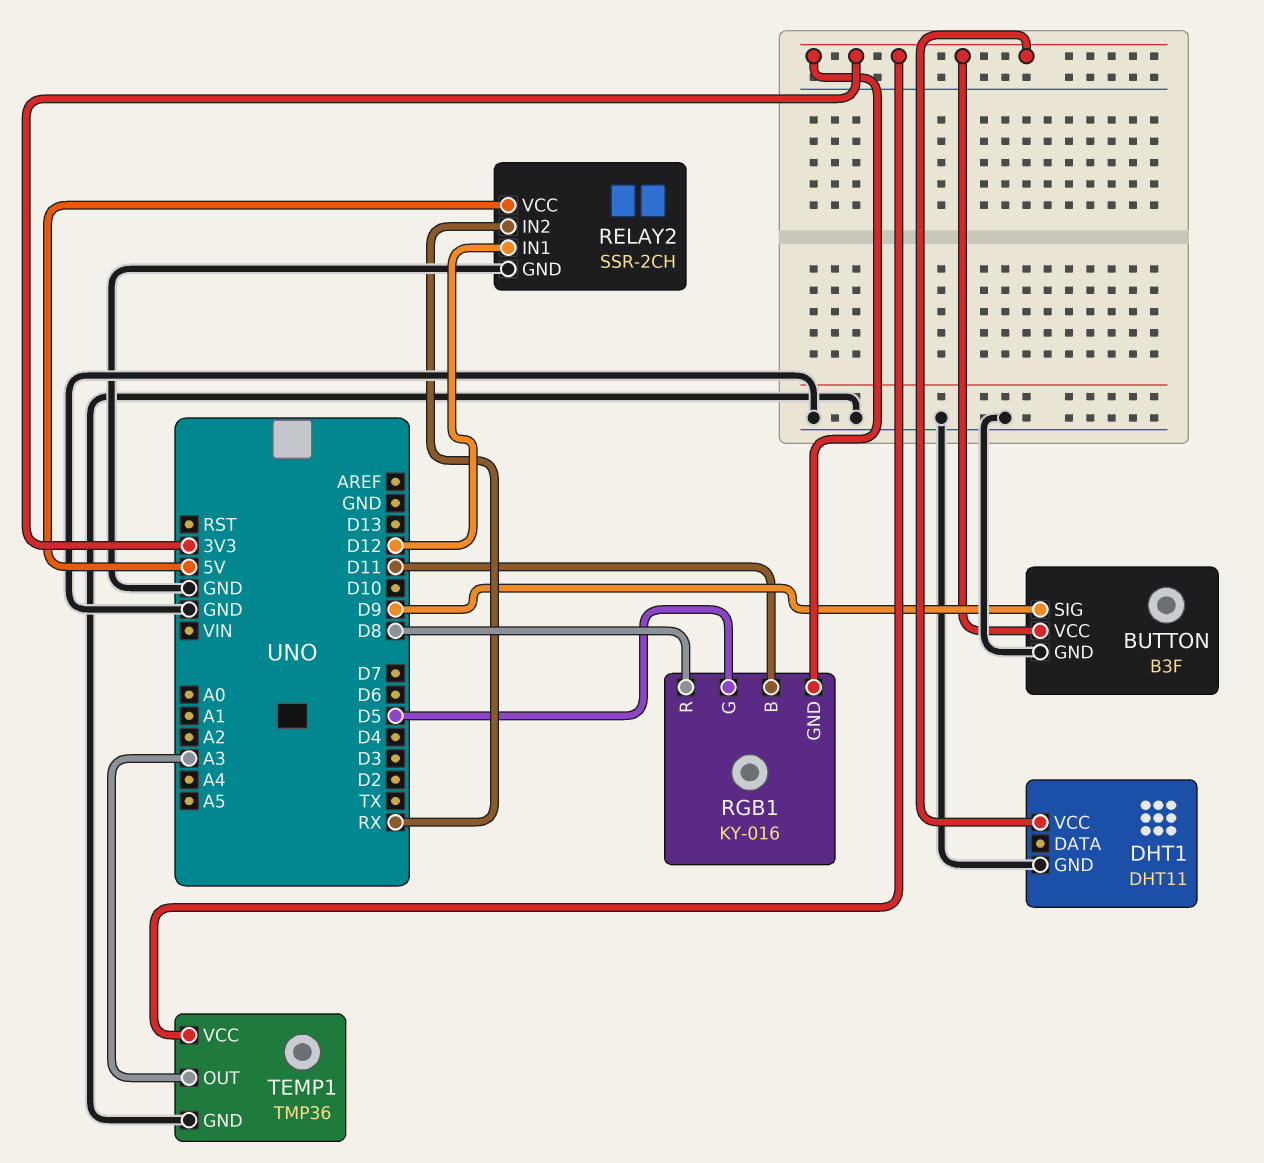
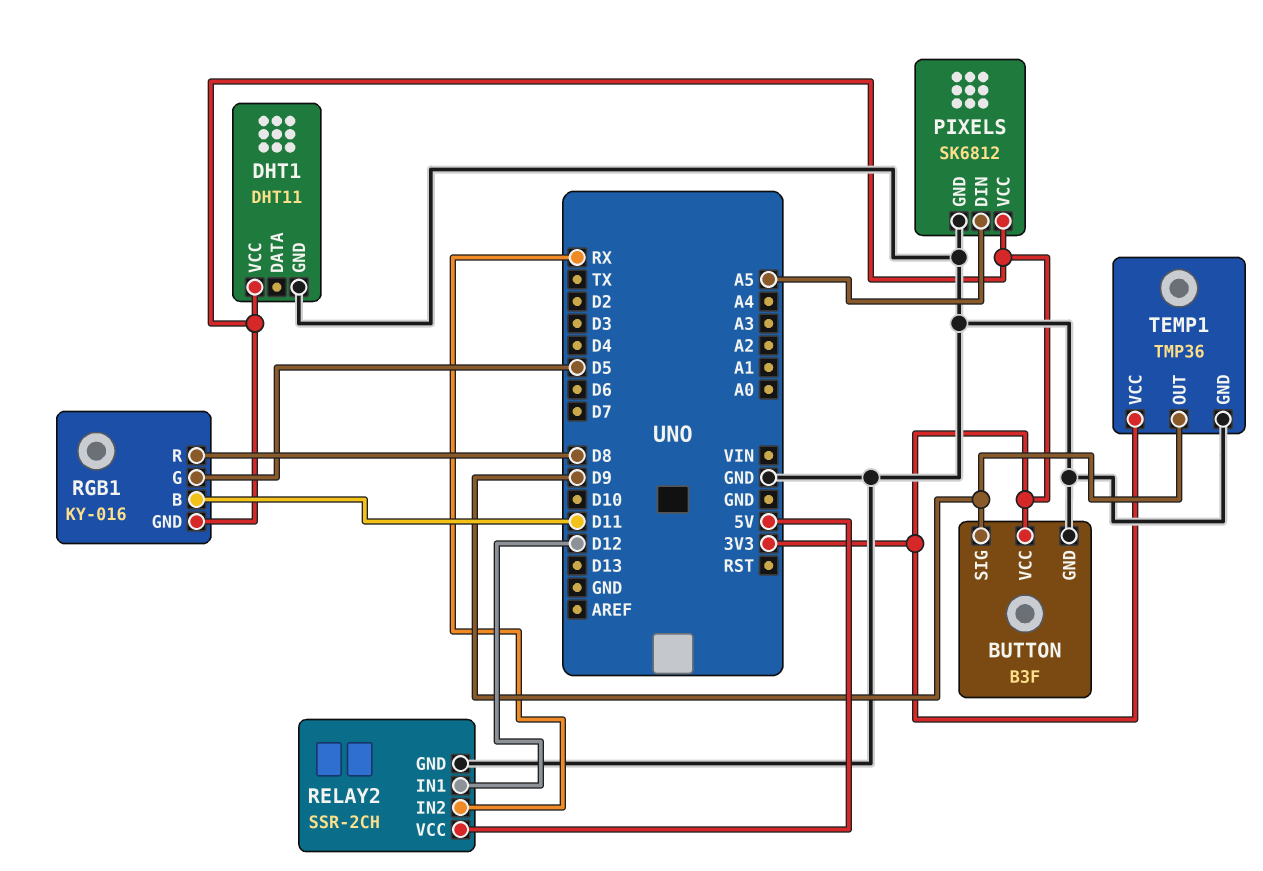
PIXELS: none -> SK6812
PIXELS pin DIN: none -> A5
PIXELS pin GND: none -> GND
PIXELS pin VCC: none -> 3V3
TEMP1 pin OUT: A3 -> D9

